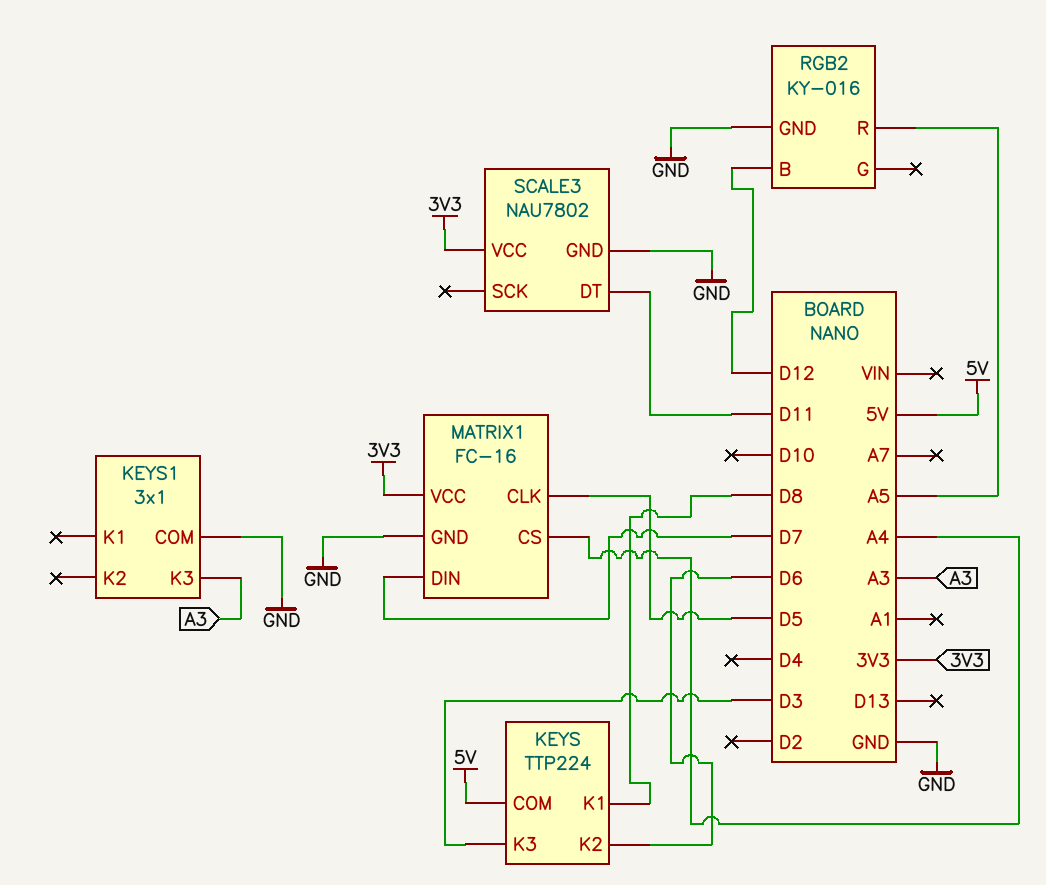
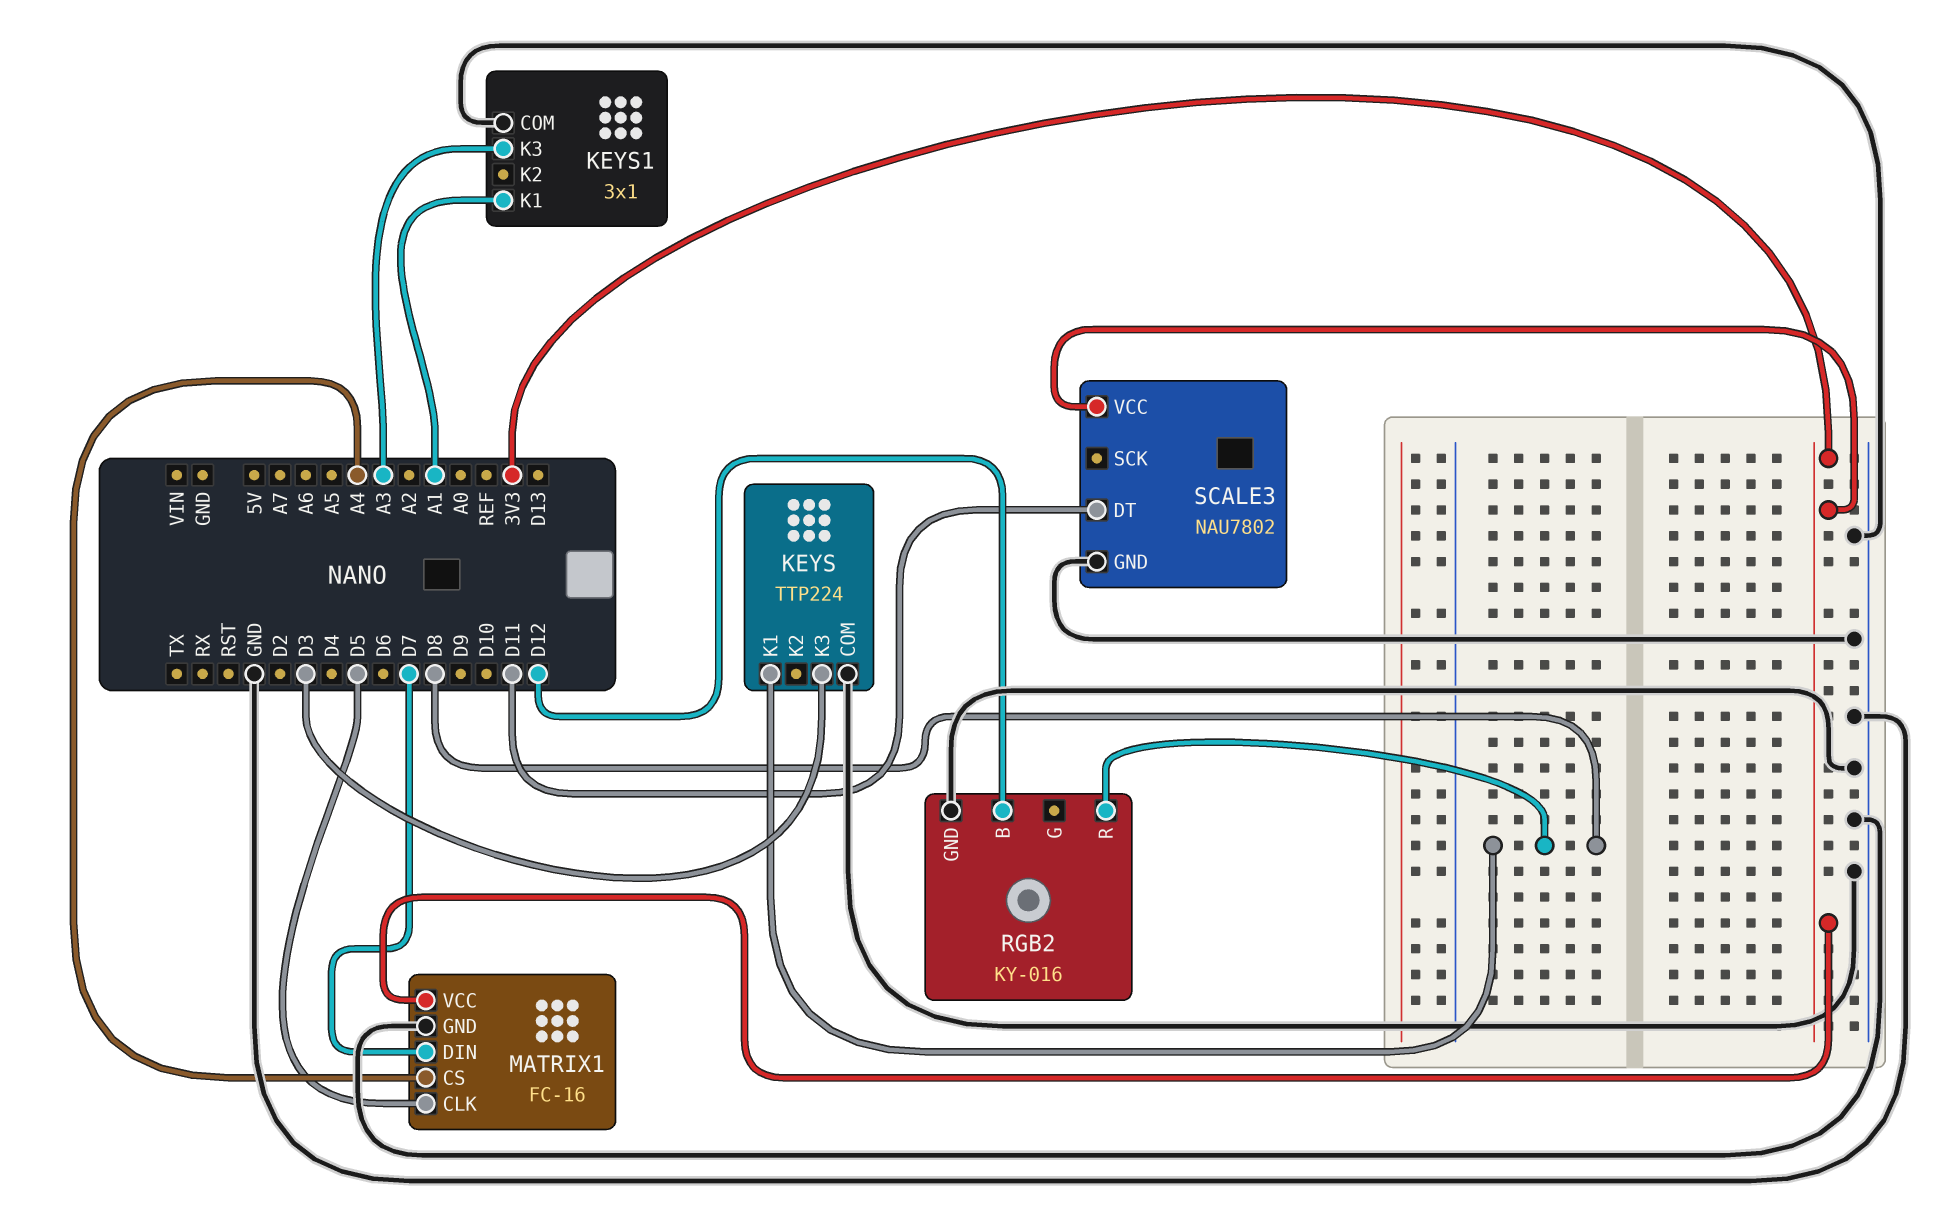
KEYS pin COM: 5V -> GND
KEYS pin K2: D6 -> none
KEYS1 pin K1: none -> A1
RGB2 pin R: A5 -> D8

